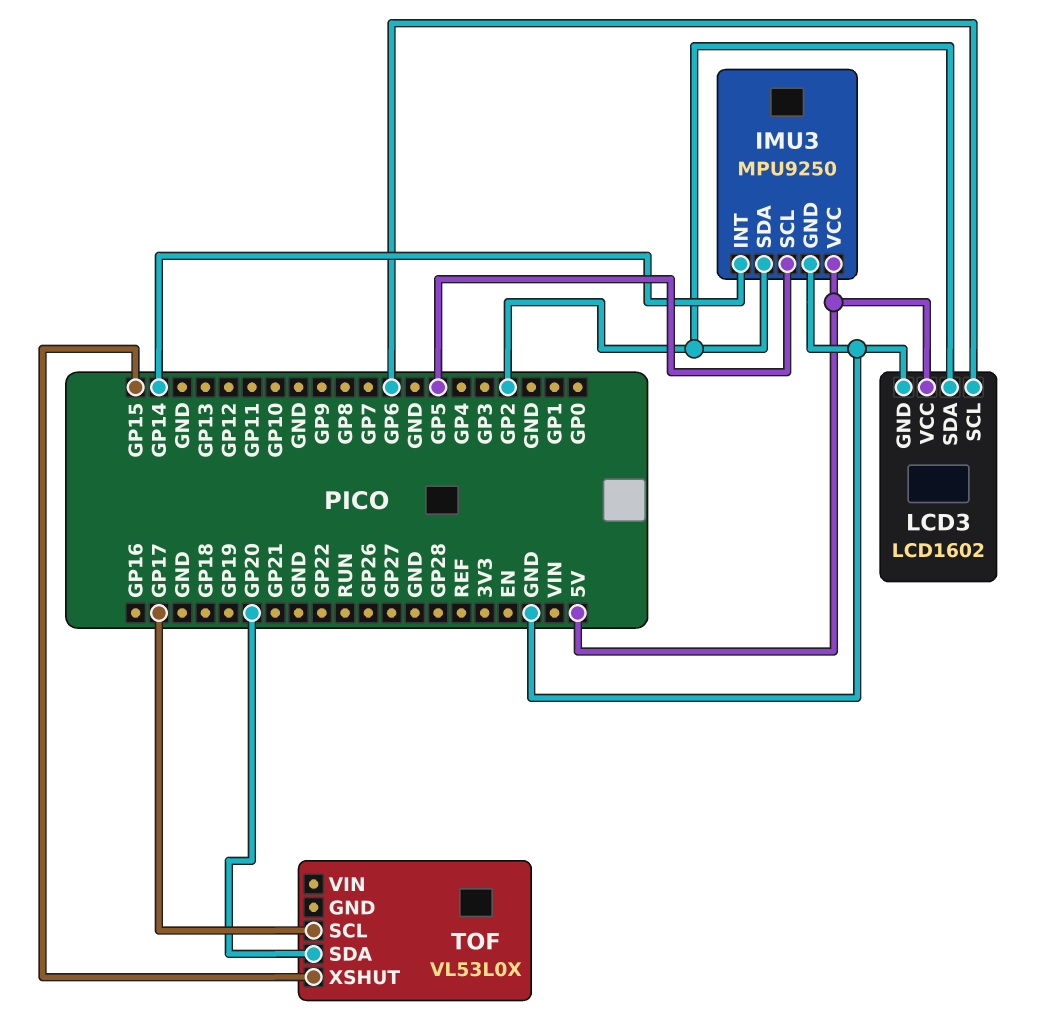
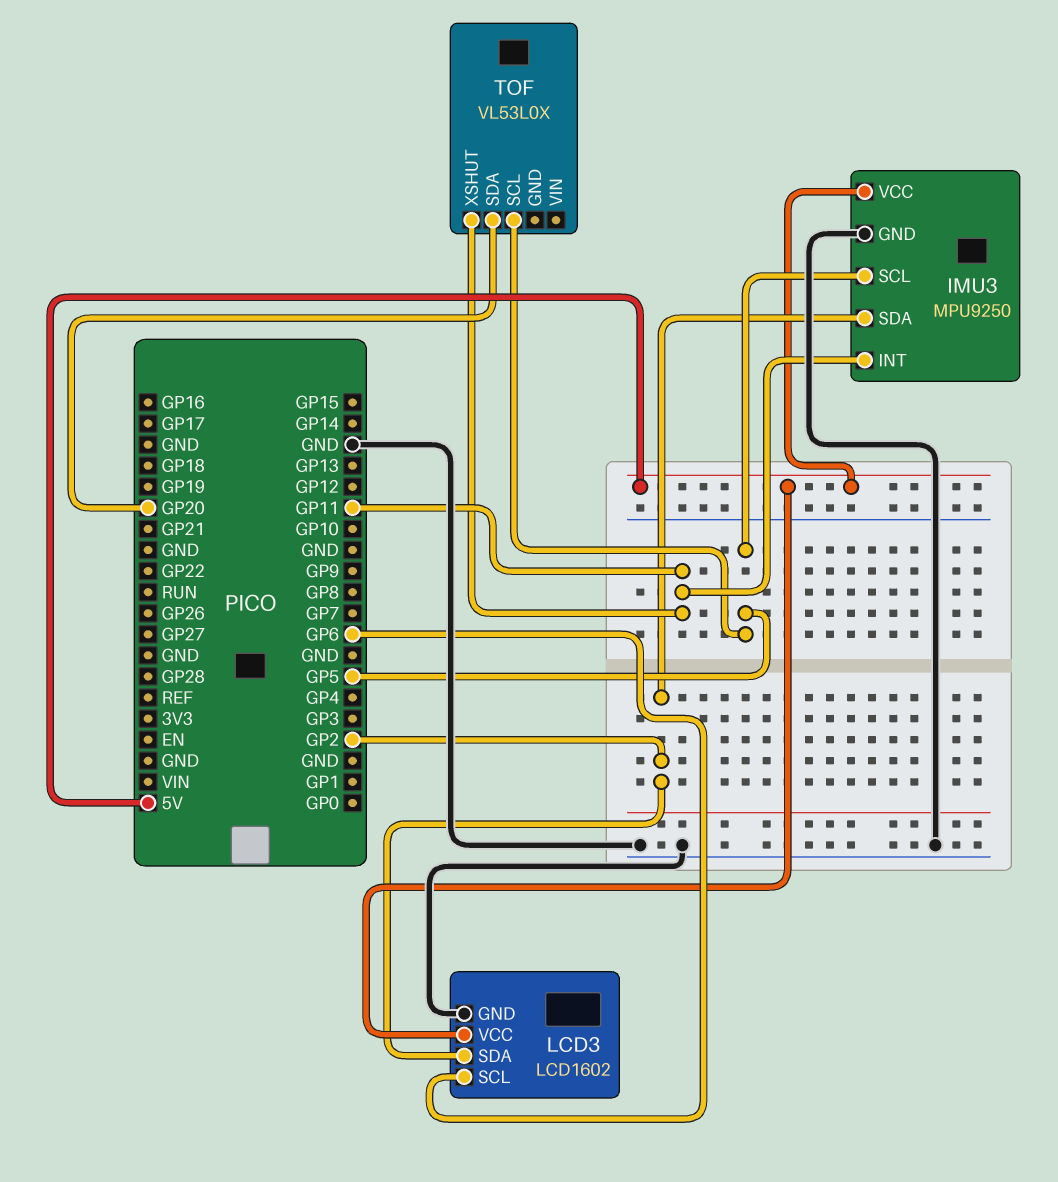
IMU3 pin INT: GP14 -> GP11
TOF pin SCL: GP17 -> GP5
TOF pin XSHUT: GP15 -> GP11

